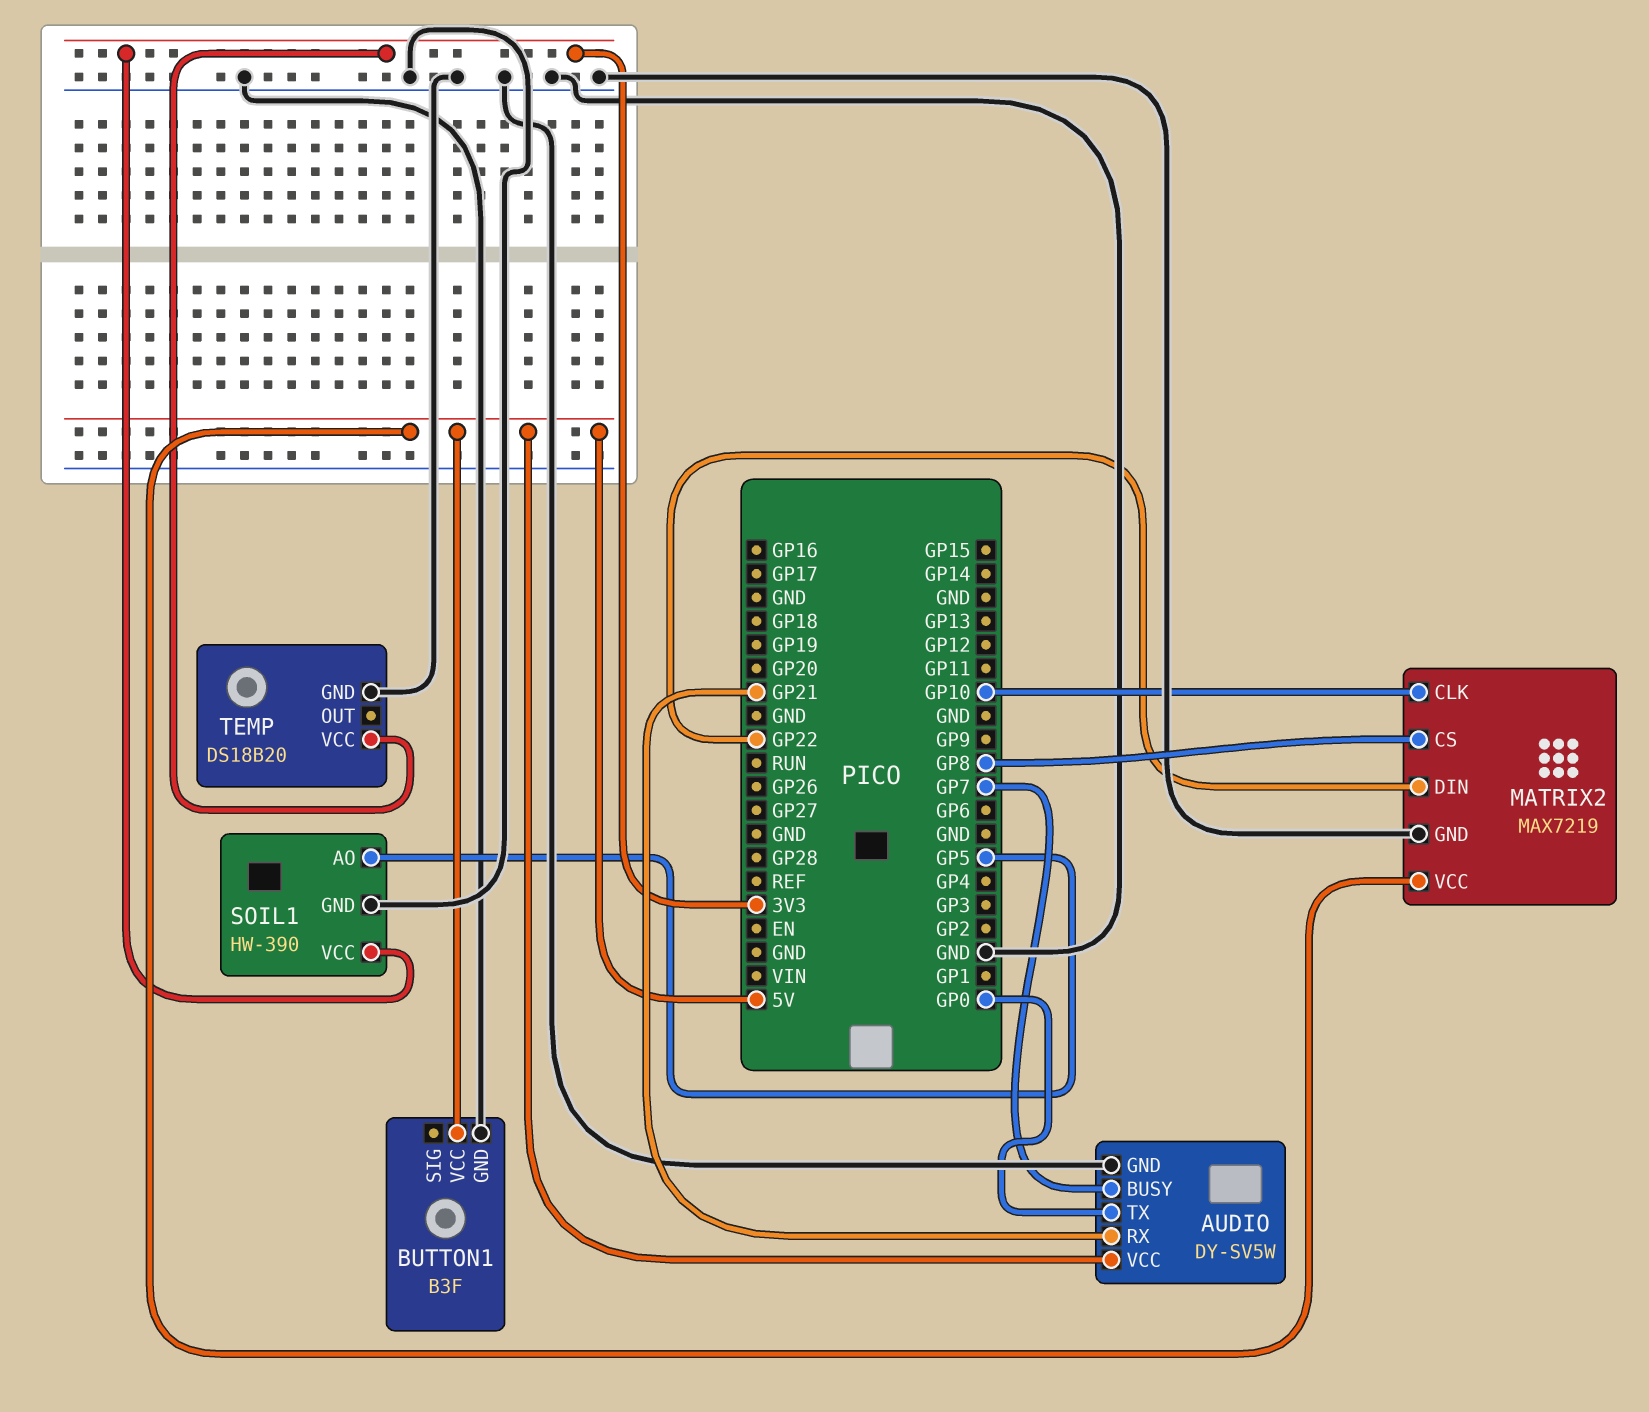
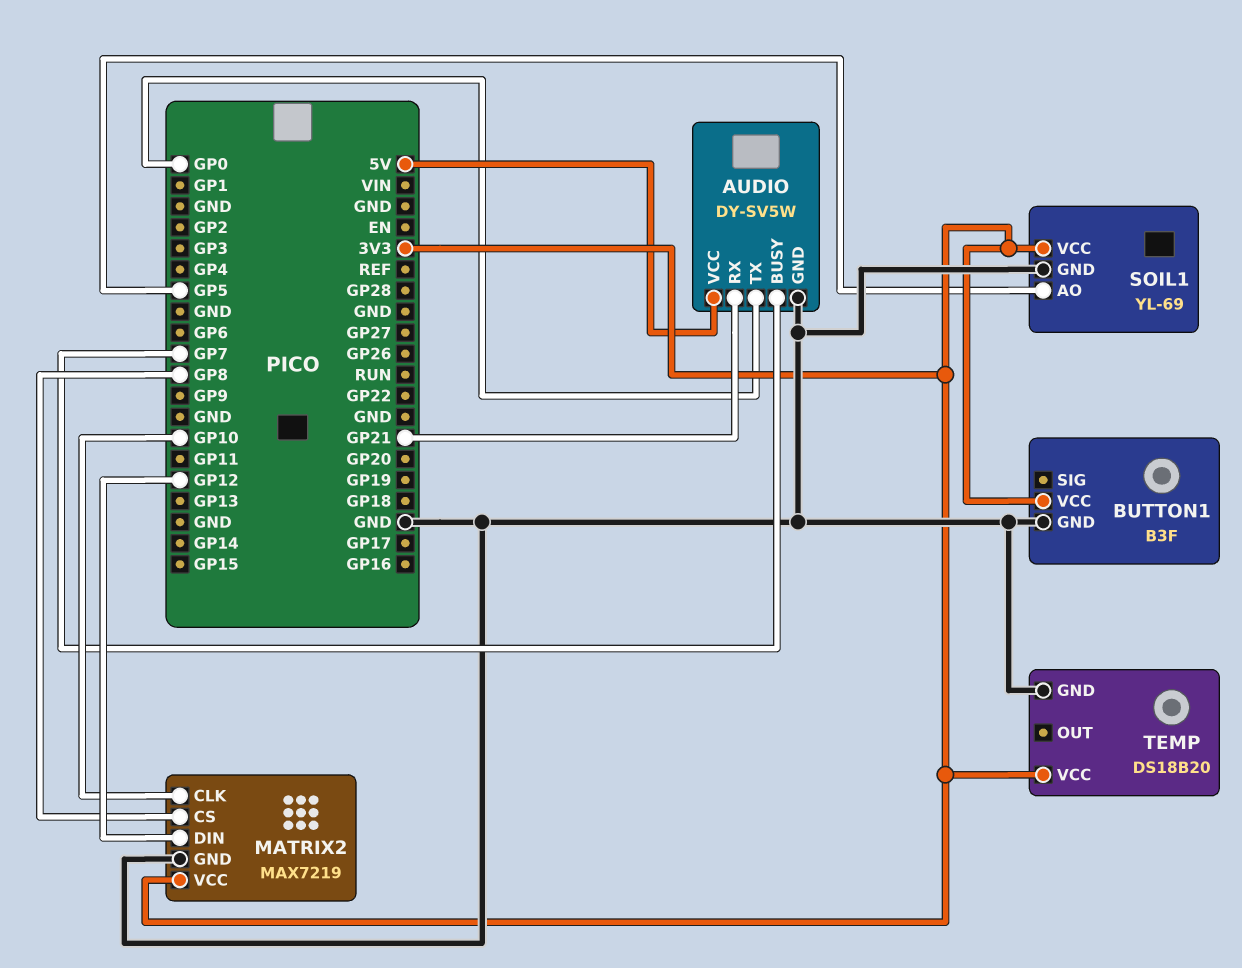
BUTTON1 pin VCC: 5V -> 3V3
MATRIX2 pin DIN: GP22 -> GP12
MATRIX2 pin VCC: 5V -> 3V3
SOIL1: HW-390 -> YL-69

